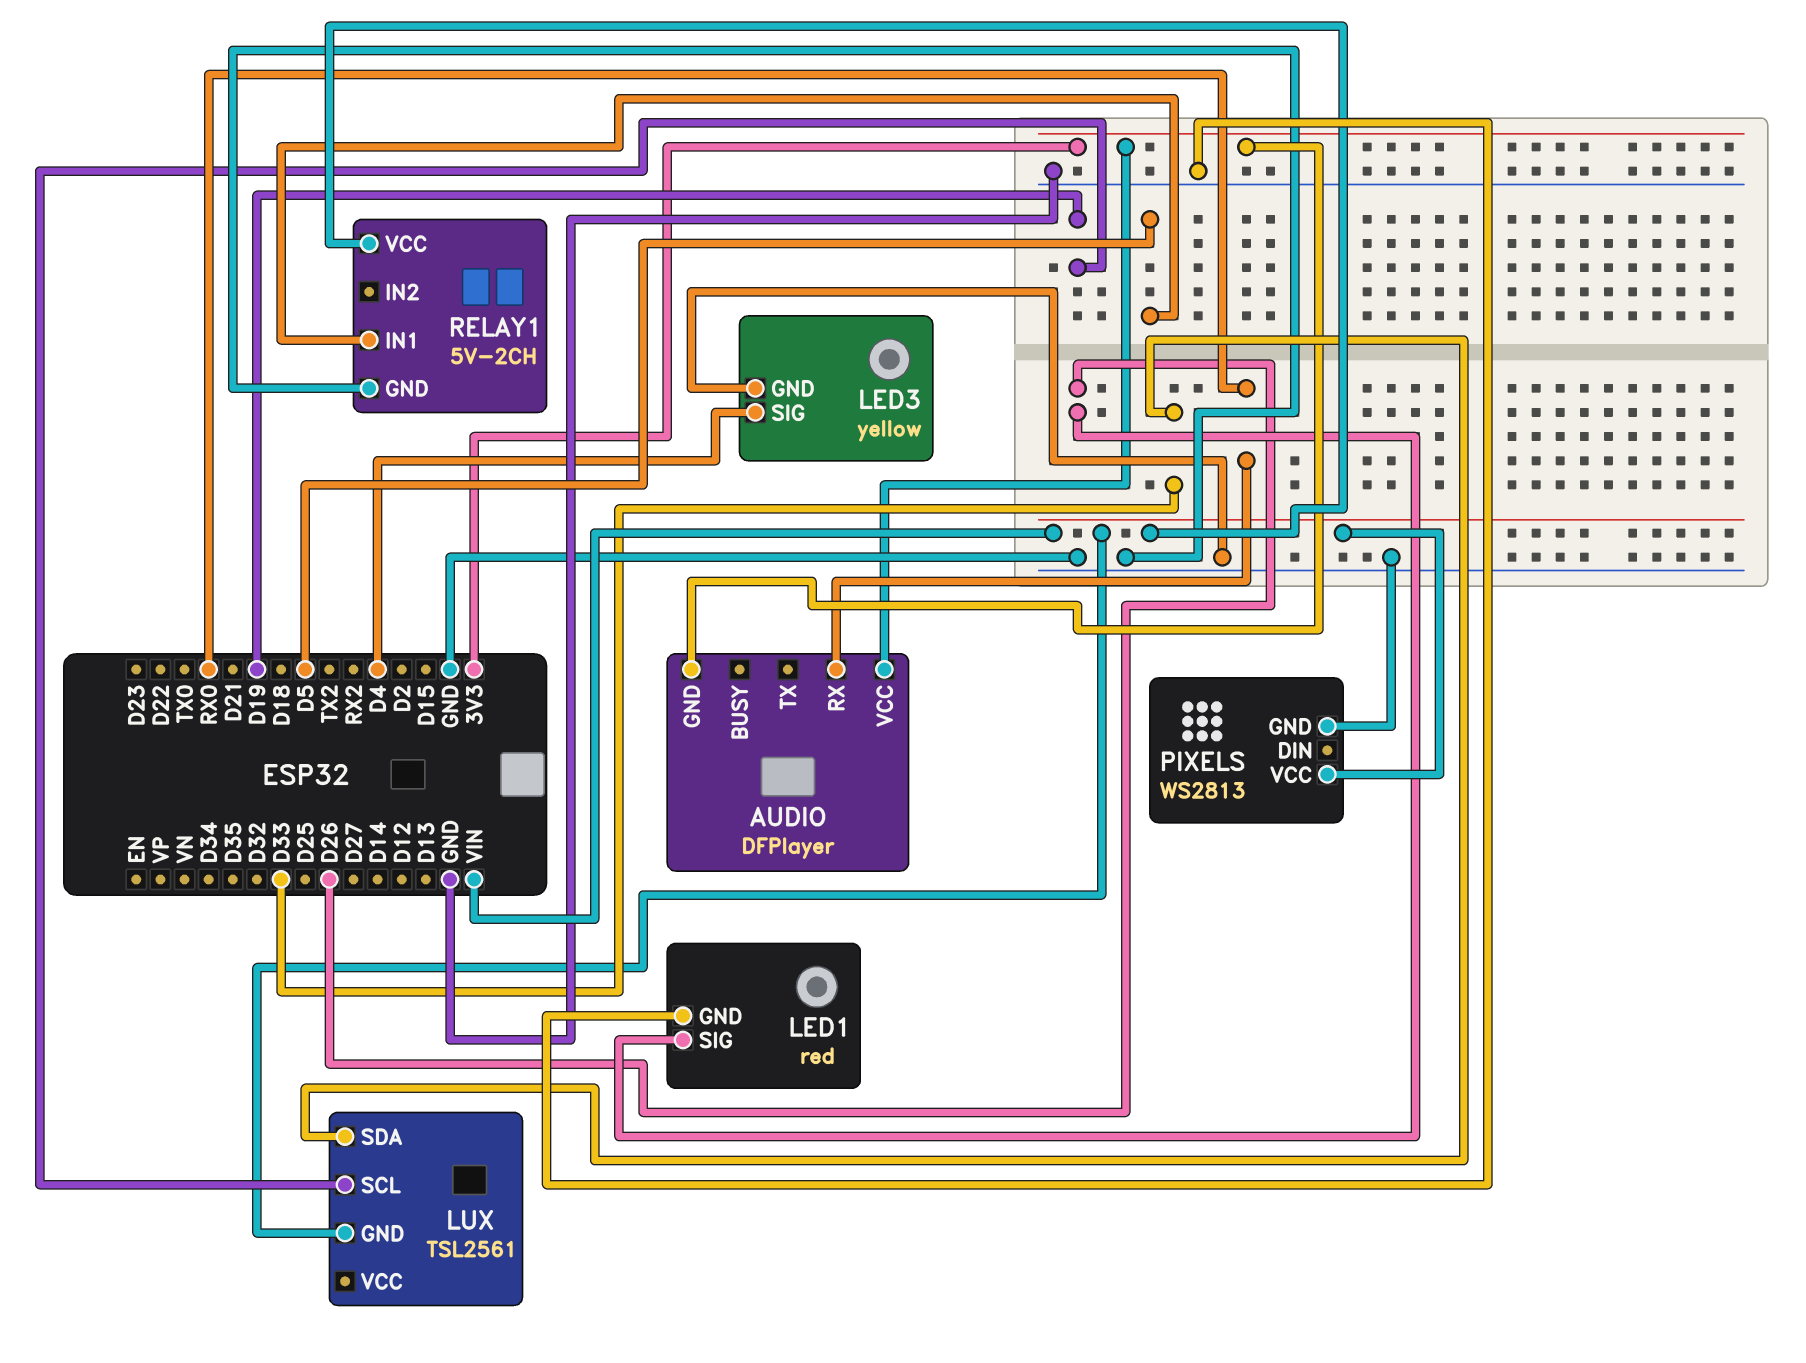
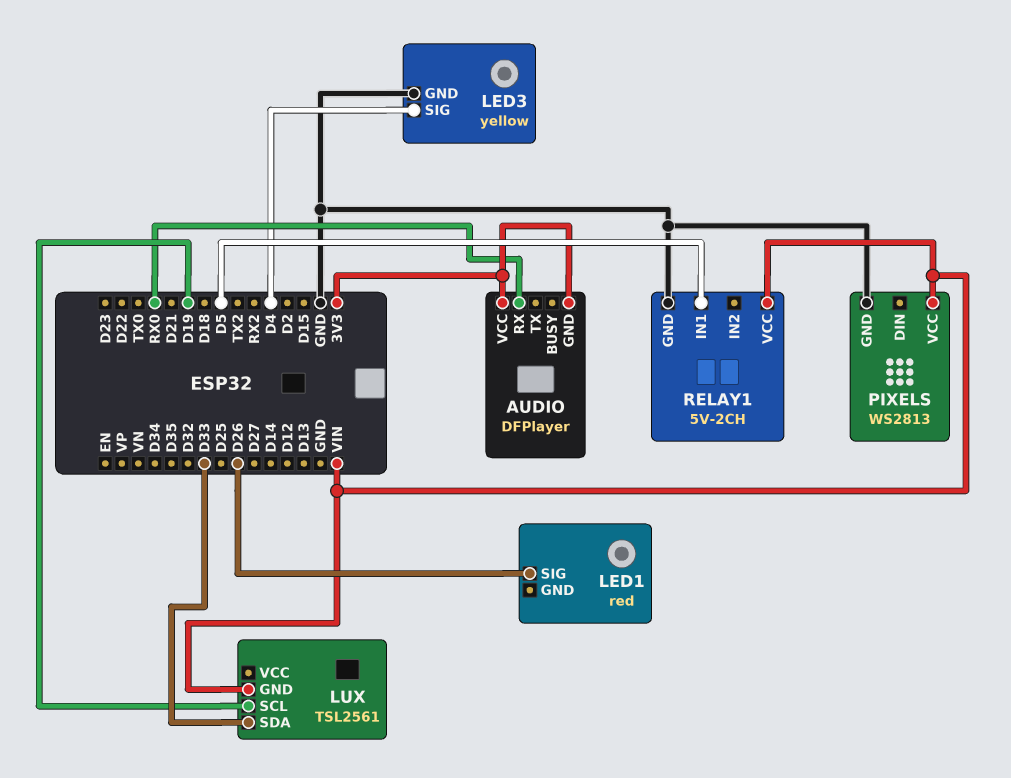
LED1 pin GND: GND -> none

